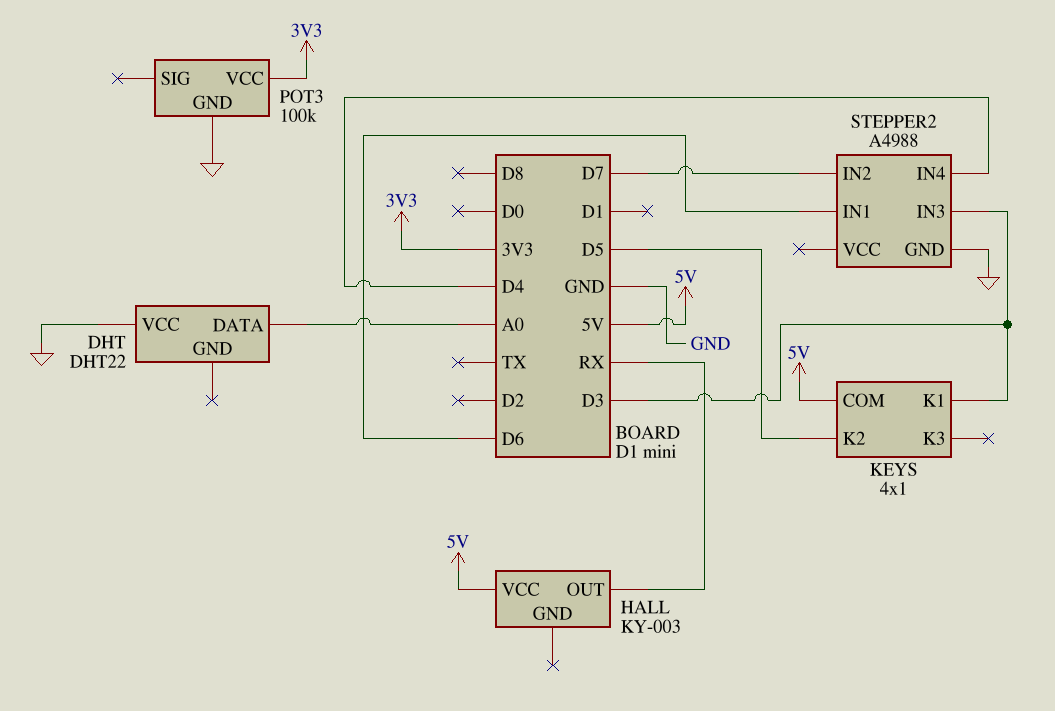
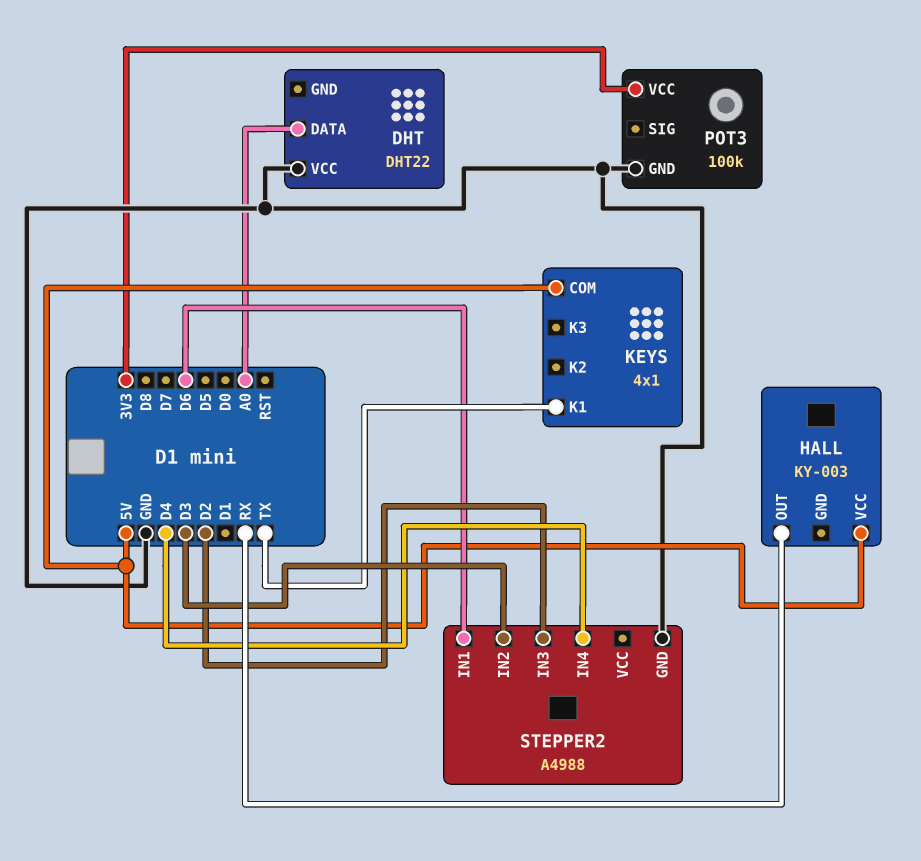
KEYS pin K1: D3 -> TX
KEYS pin K2: D5 -> none
STEPPER2 pin IN2: D7 -> D3
STEPPER2 pin IN3: D3 -> D2

